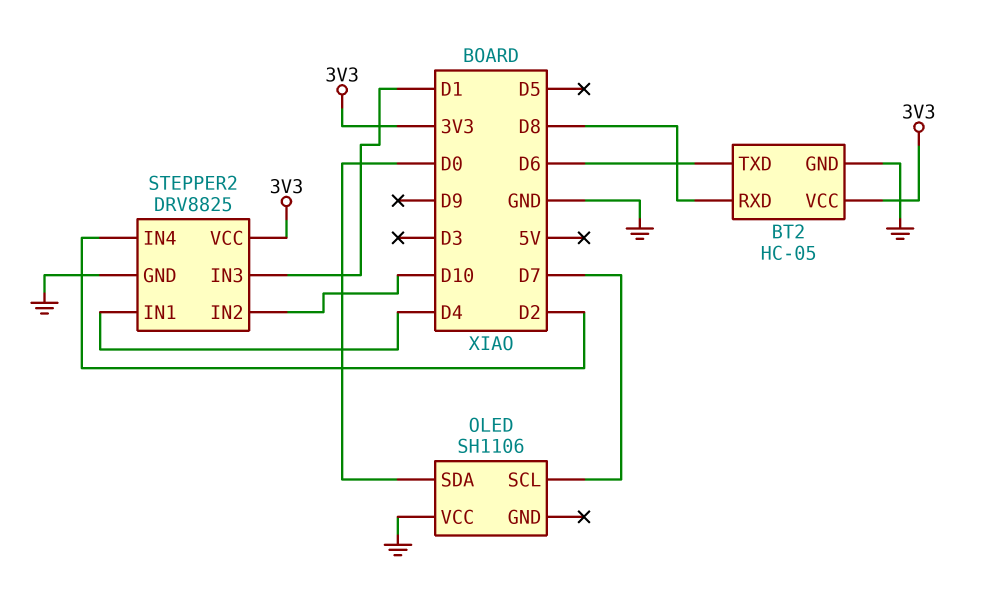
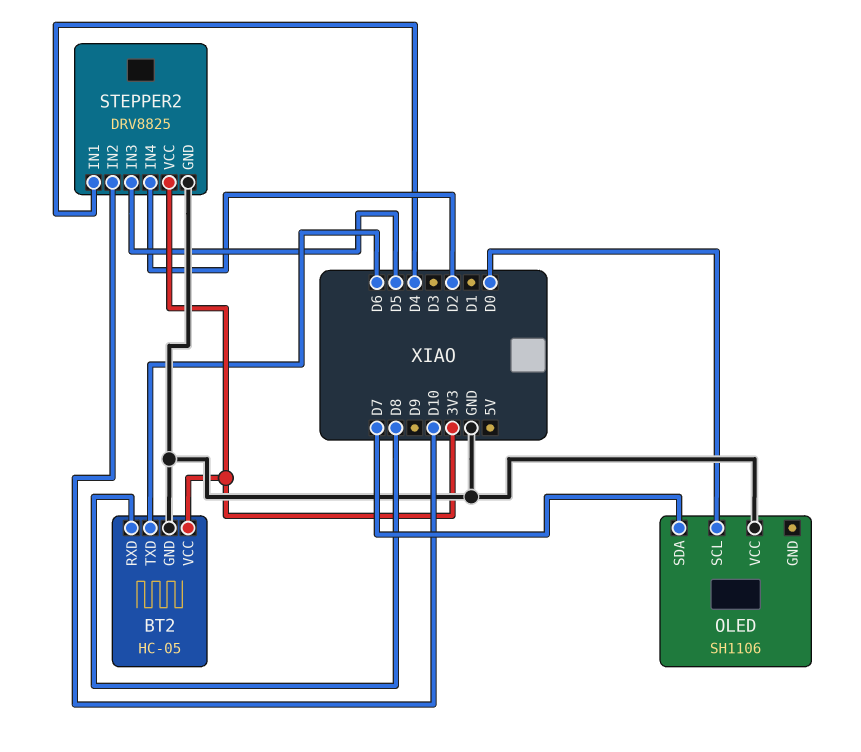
OLED pin SCL: D7 -> D0
OLED pin SDA: D0 -> D7
STEPPER2 pin IN3: D1 -> D5

